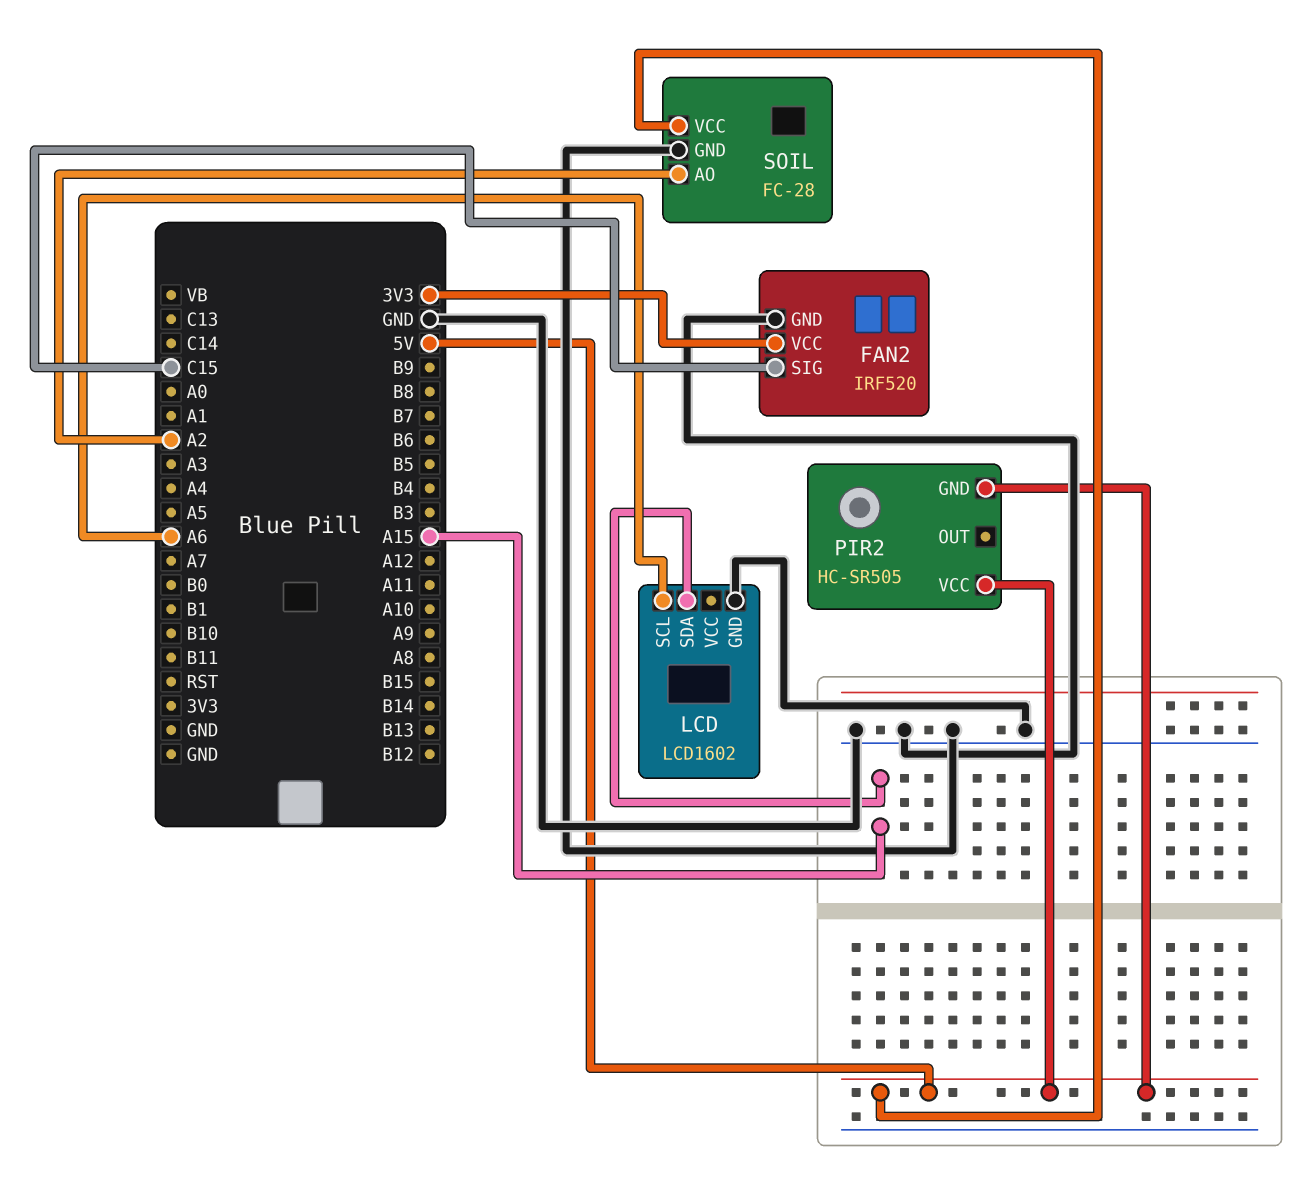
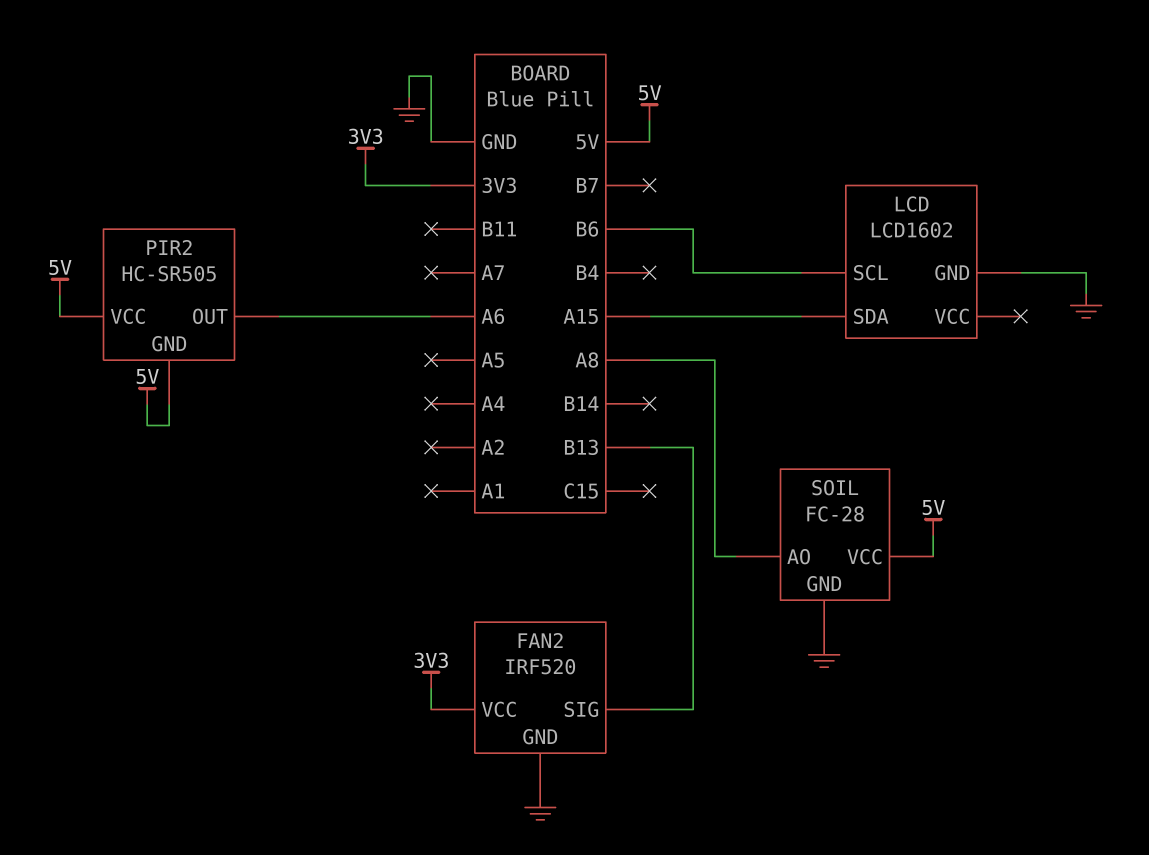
FAN2 pin SIG: C15 -> B13
LCD pin SCL: A6 -> B6
PIR2 pin OUT: none -> A6
SOIL pin AO: A2 -> A8

